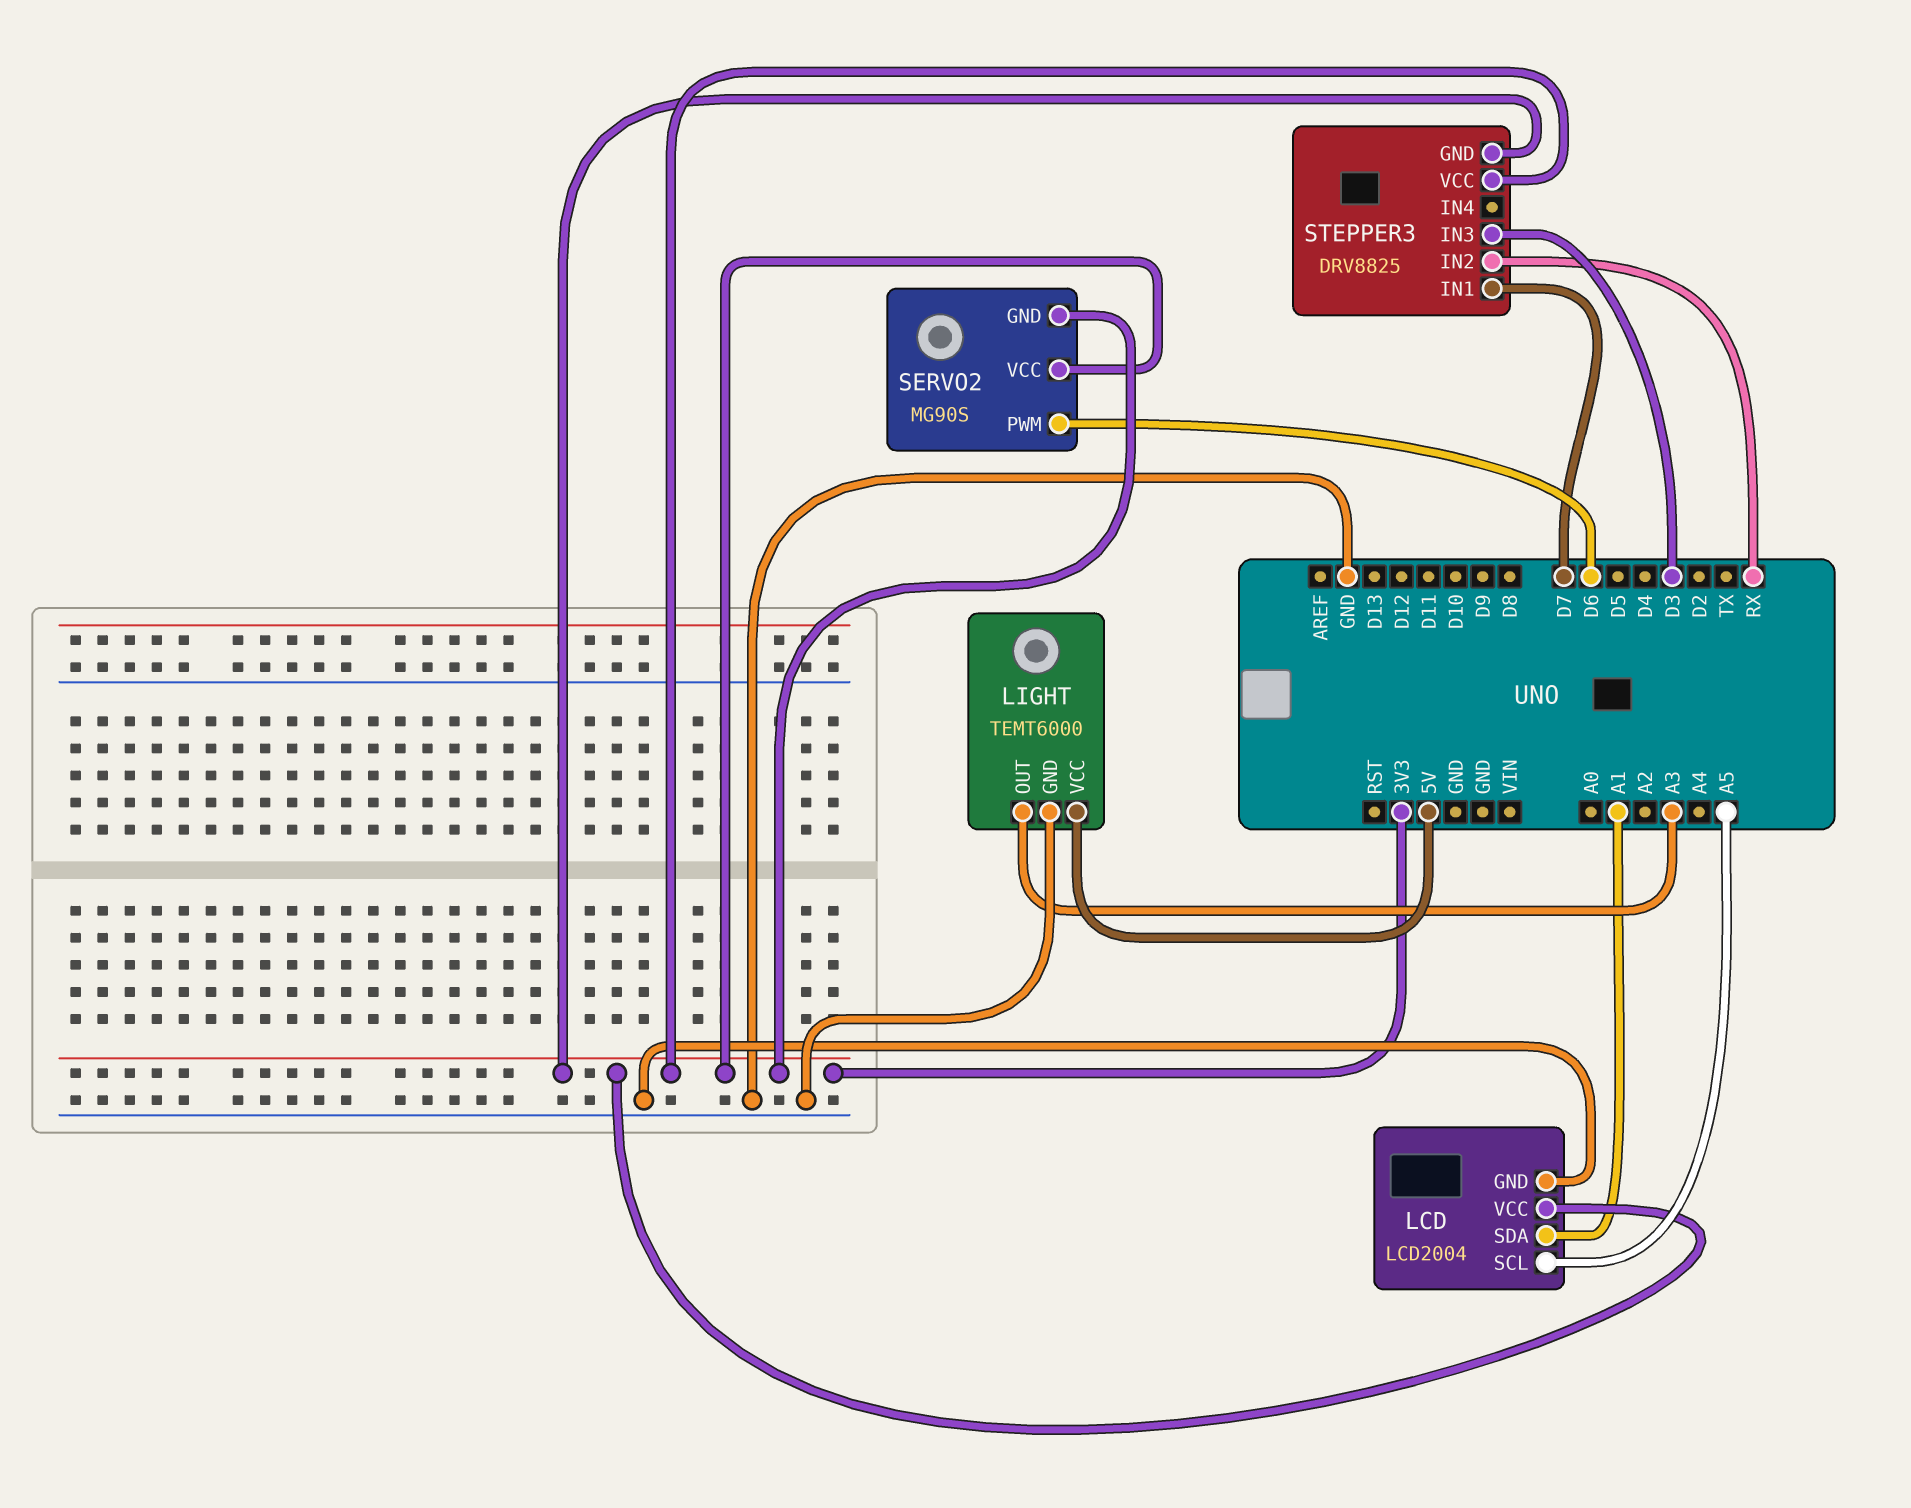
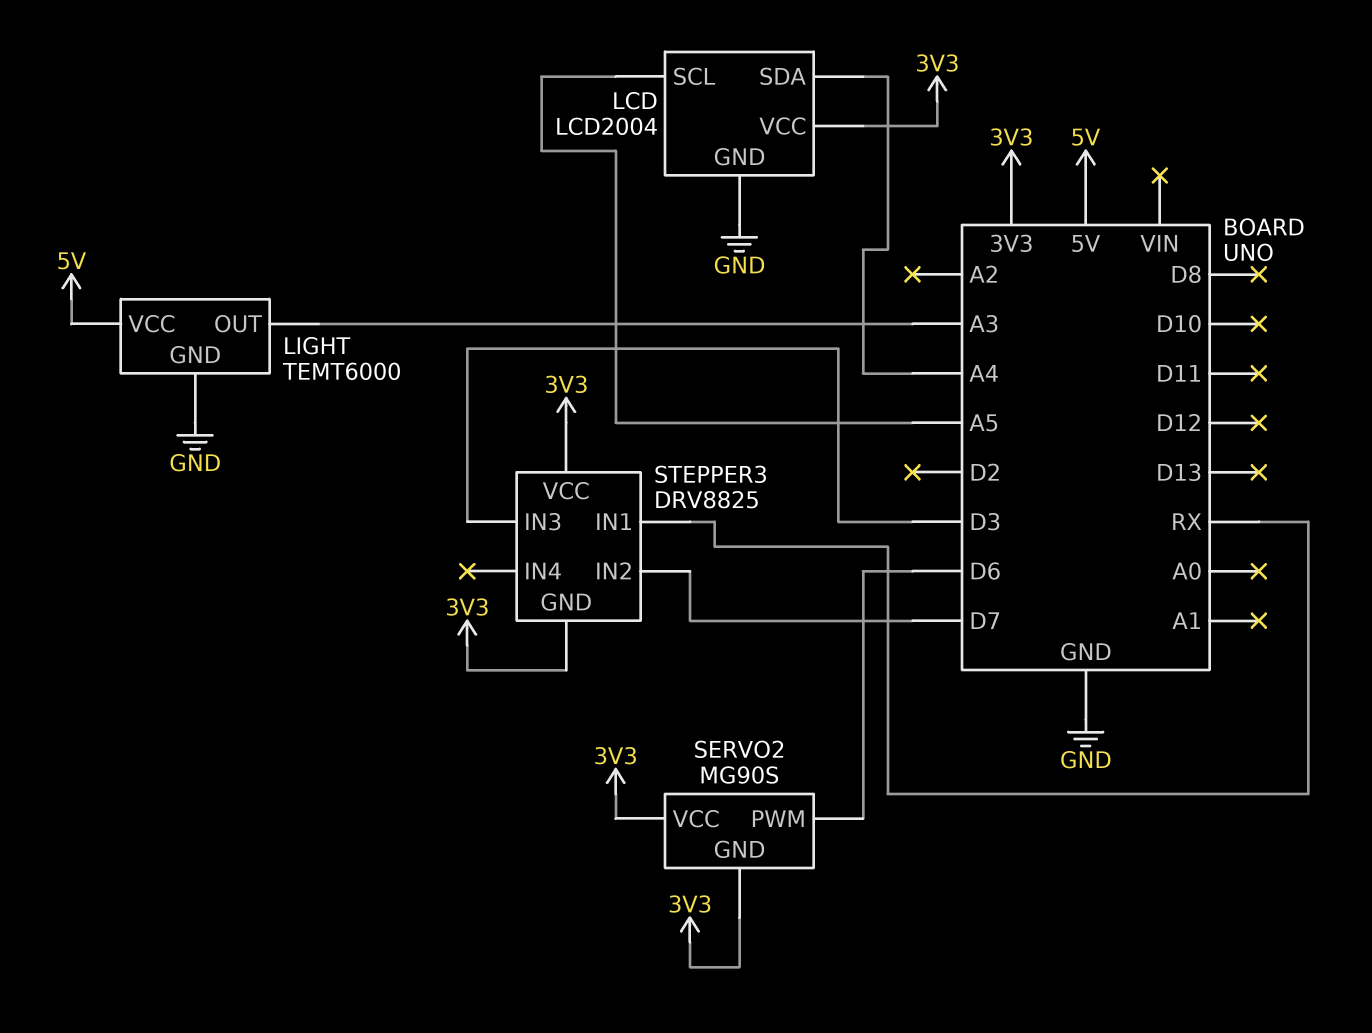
LCD pin SDA: A1 -> A4
STEPPER3 pin IN1: D7 -> RX
STEPPER3 pin IN2: RX -> D7

